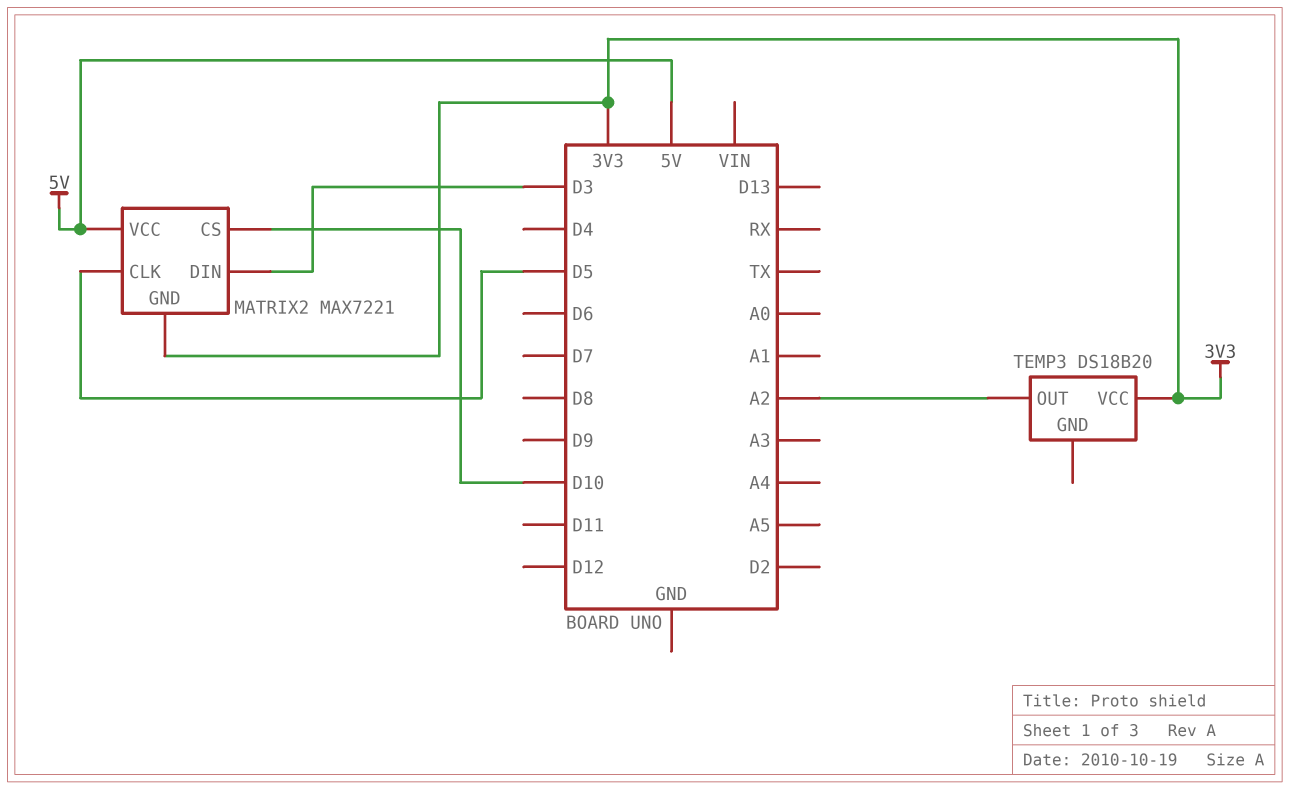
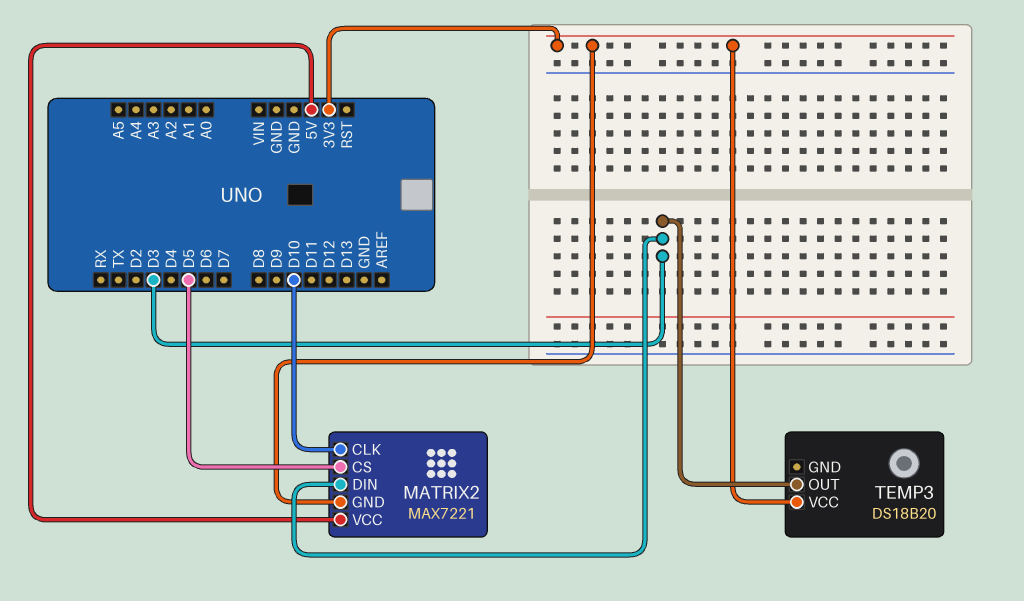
MATRIX2 pin CLK: D5 -> D10
MATRIX2 pin CS: D10 -> D5
TEMP3 pin OUT: A2 -> D3

